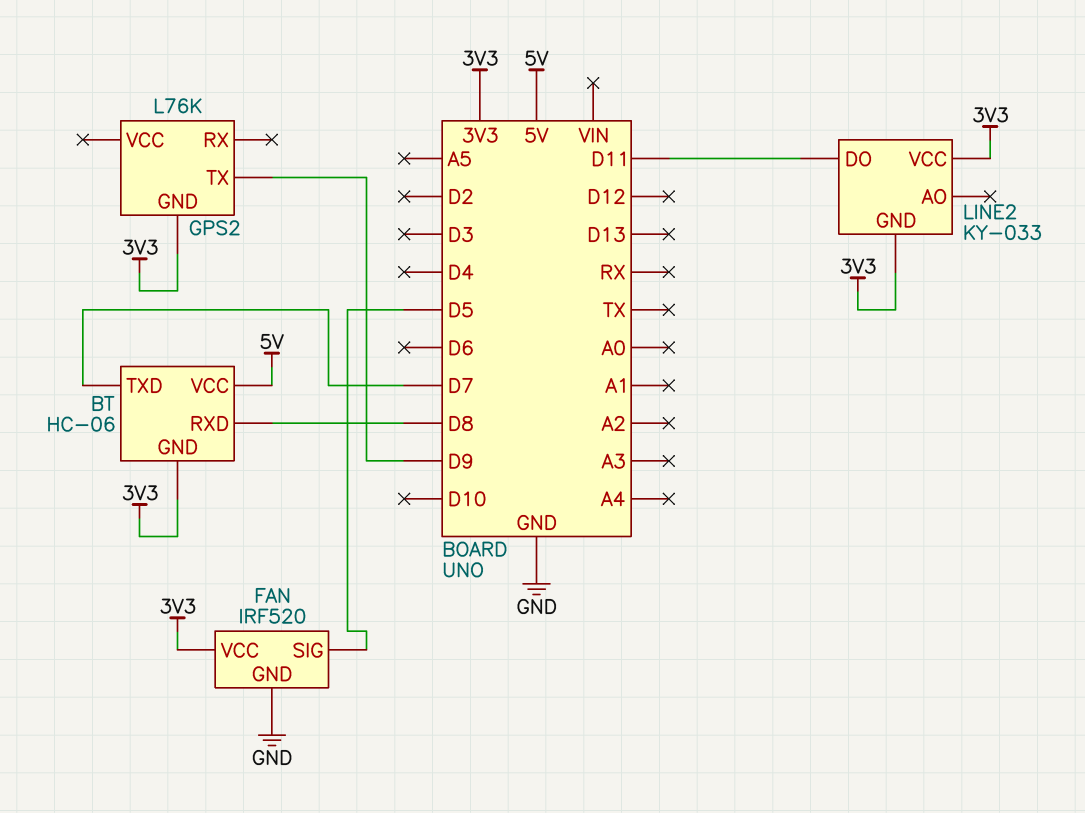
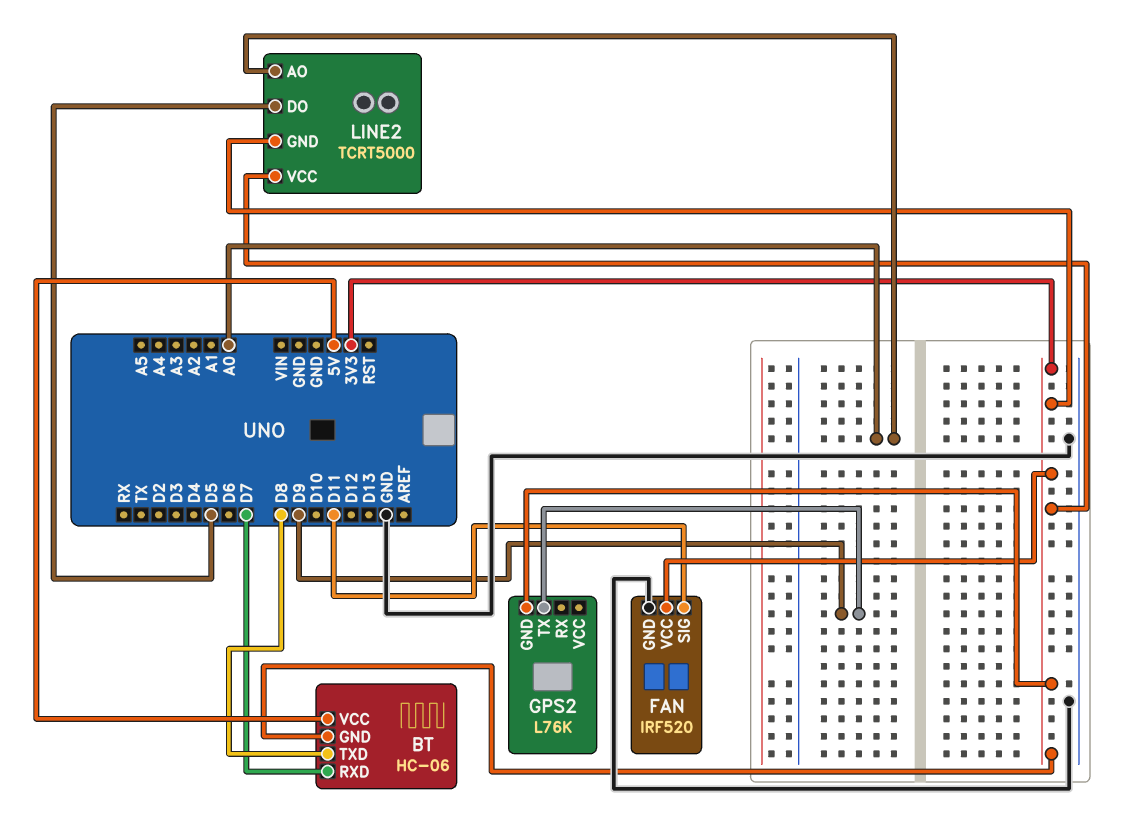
BT pin RXD: D8 -> D7
BT pin TXD: D7 -> D8
FAN pin SIG: D5 -> D11
LINE2: KY-033 -> TCRT5000
LINE2 pin AO: none -> A0
LINE2 pin DO: D11 -> D5

